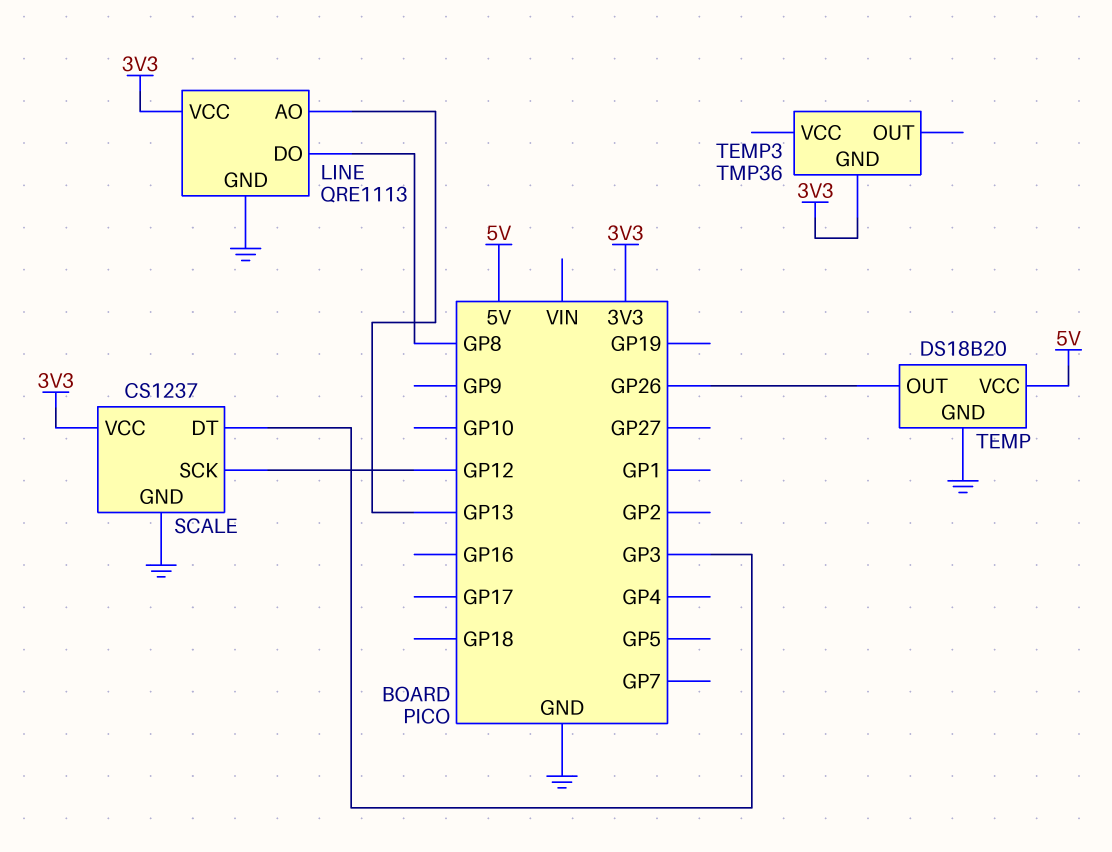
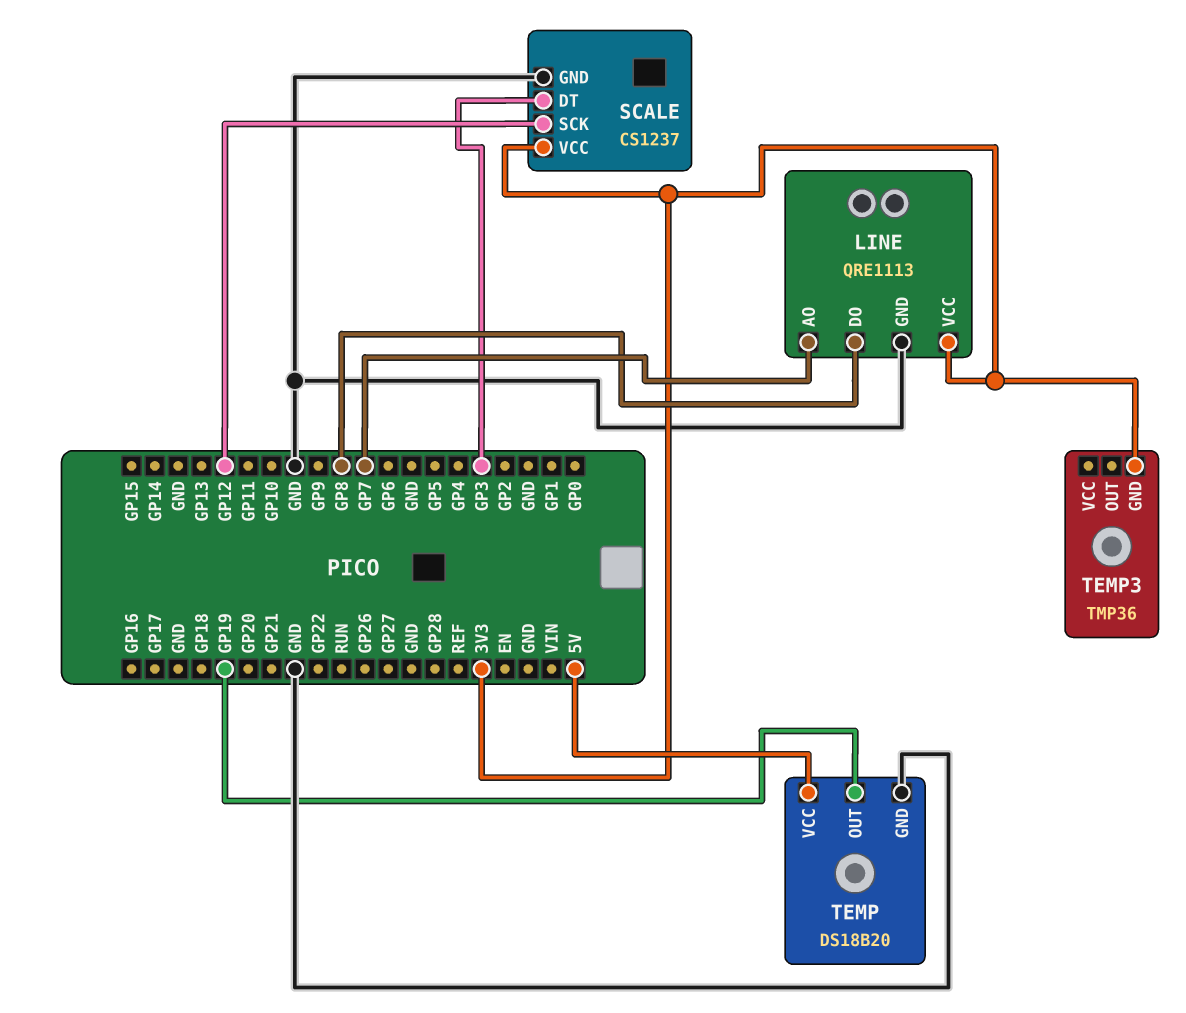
LINE pin AO: GP13 -> GP7
TEMP pin OUT: GP26 -> GP19

